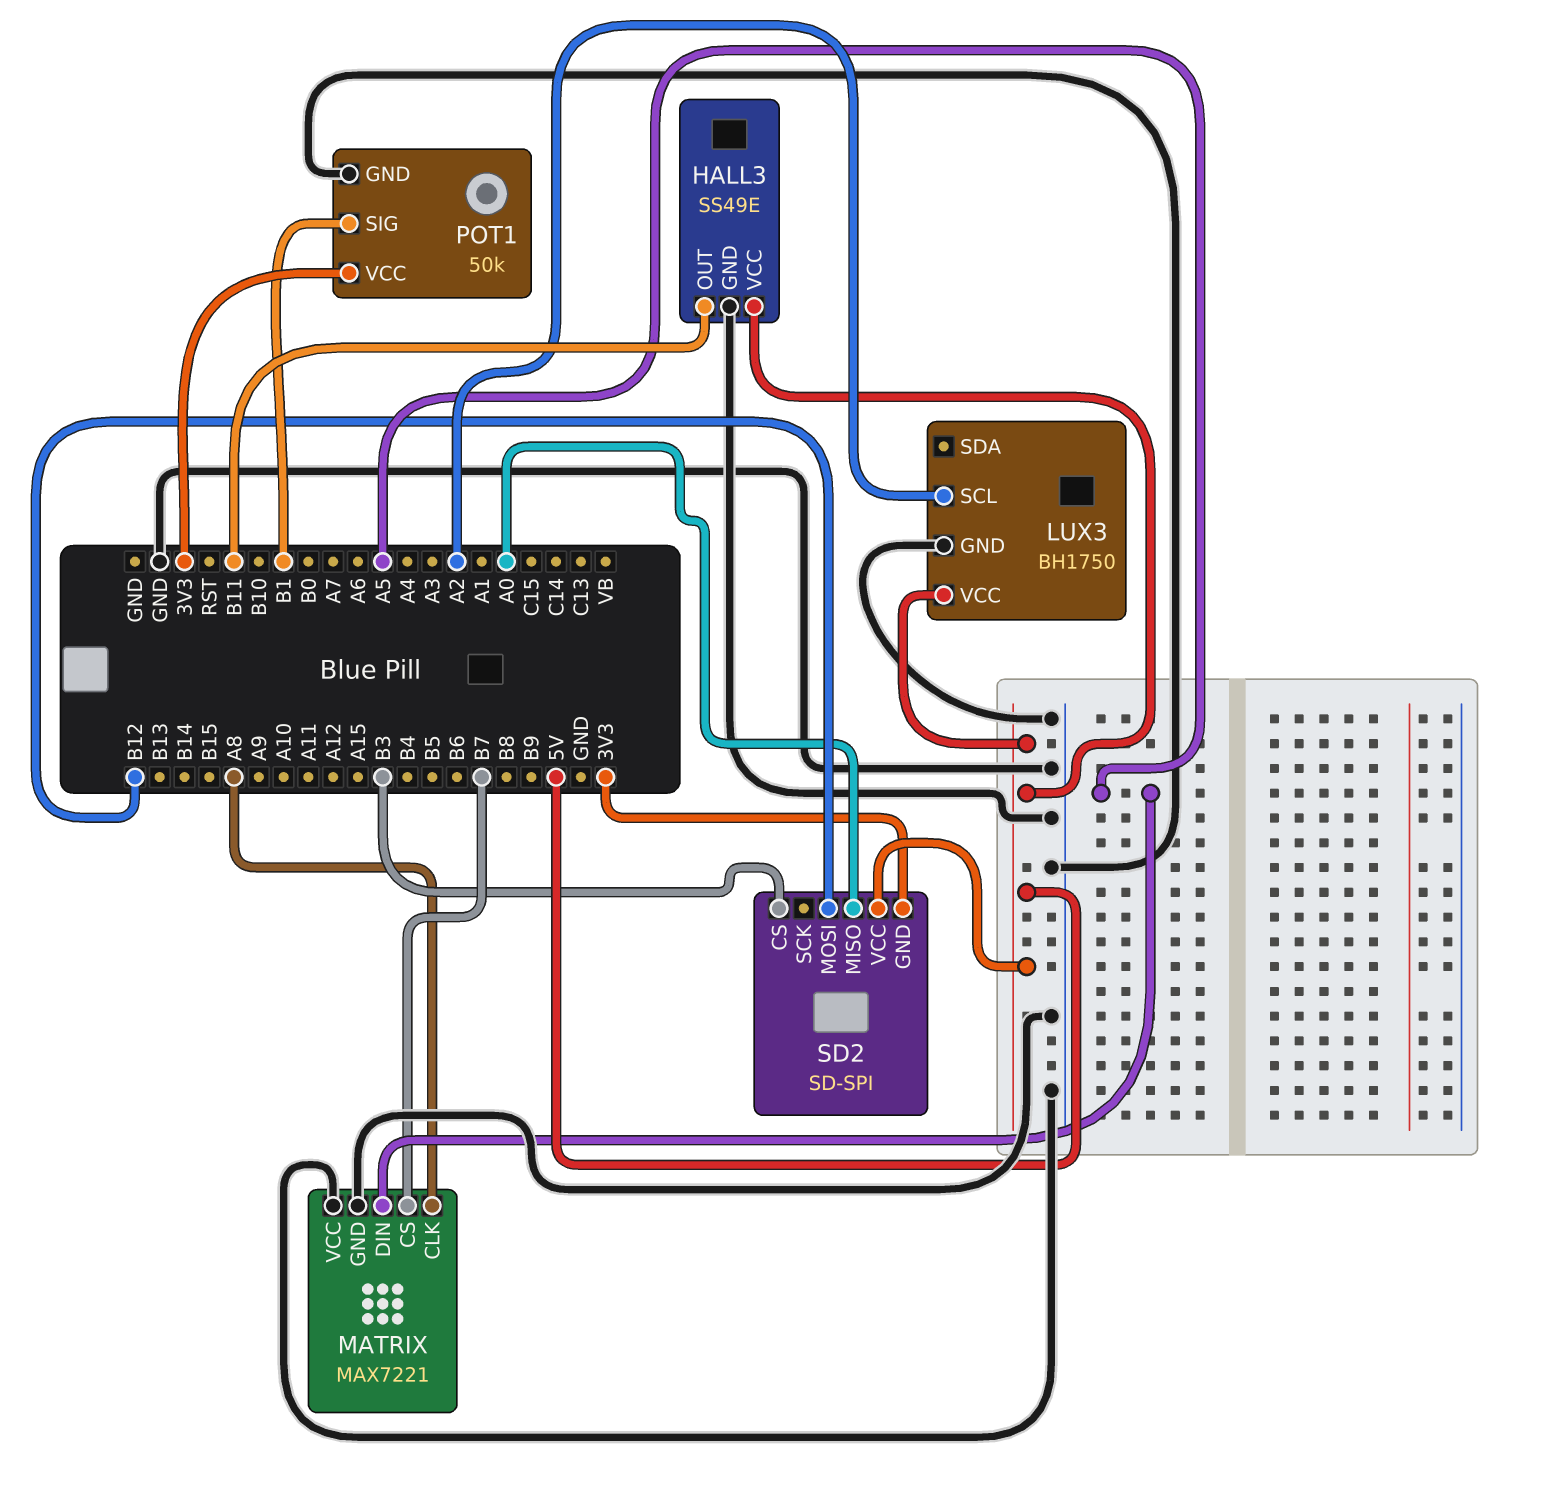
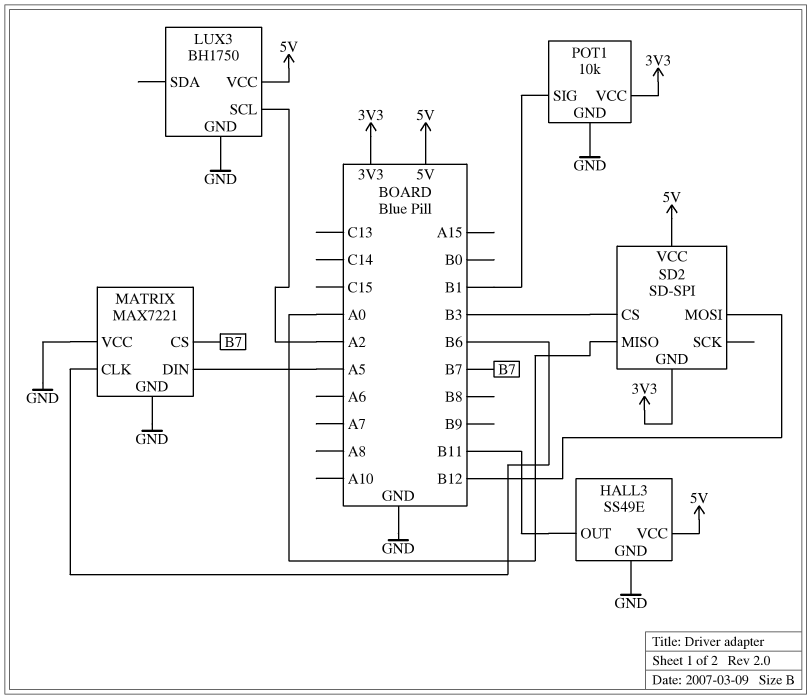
MATRIX pin CLK: A8 -> B6
POT1: 50k -> 10k

